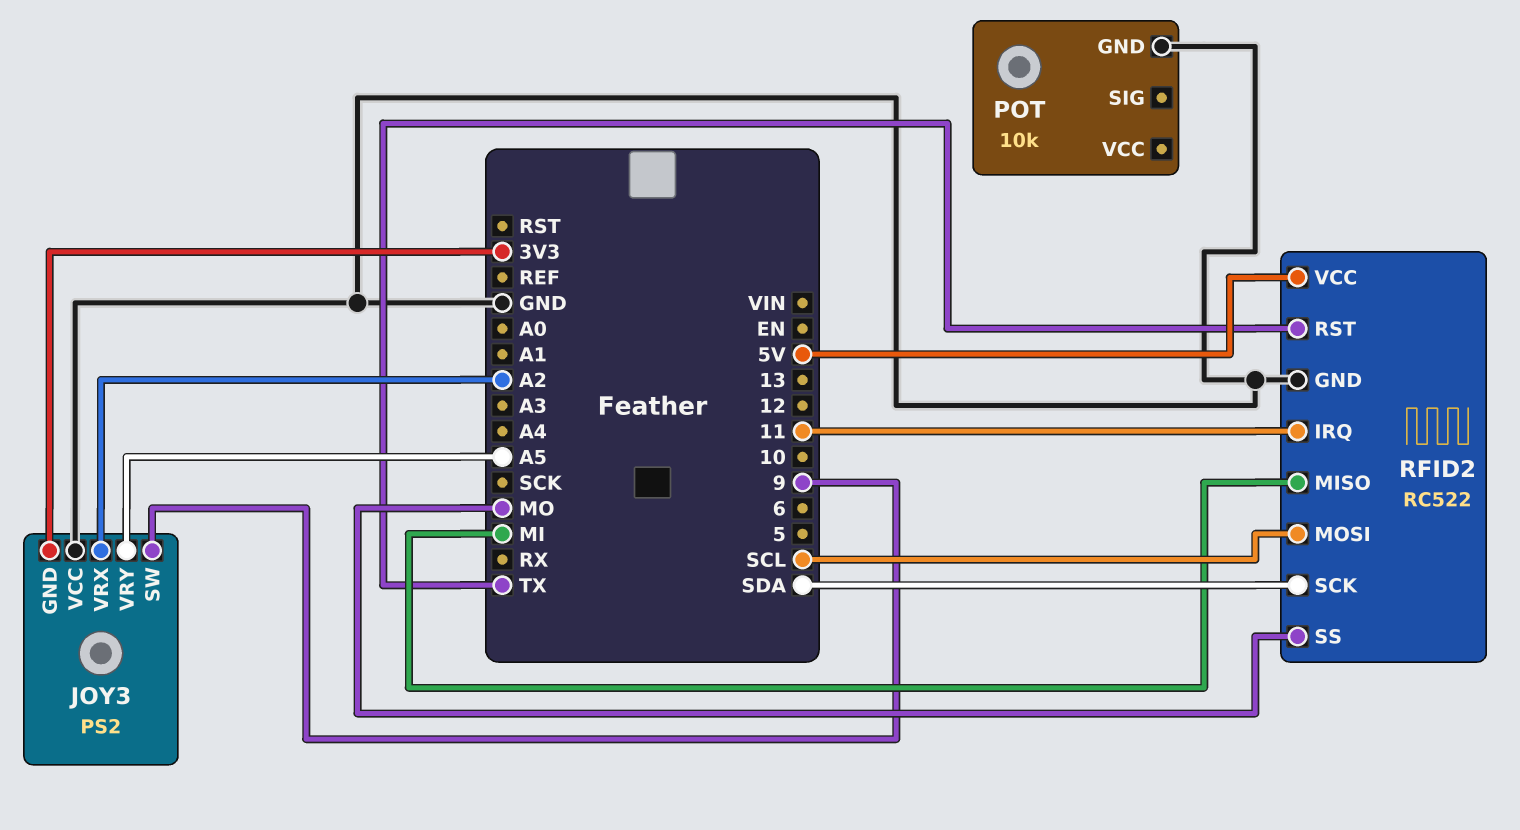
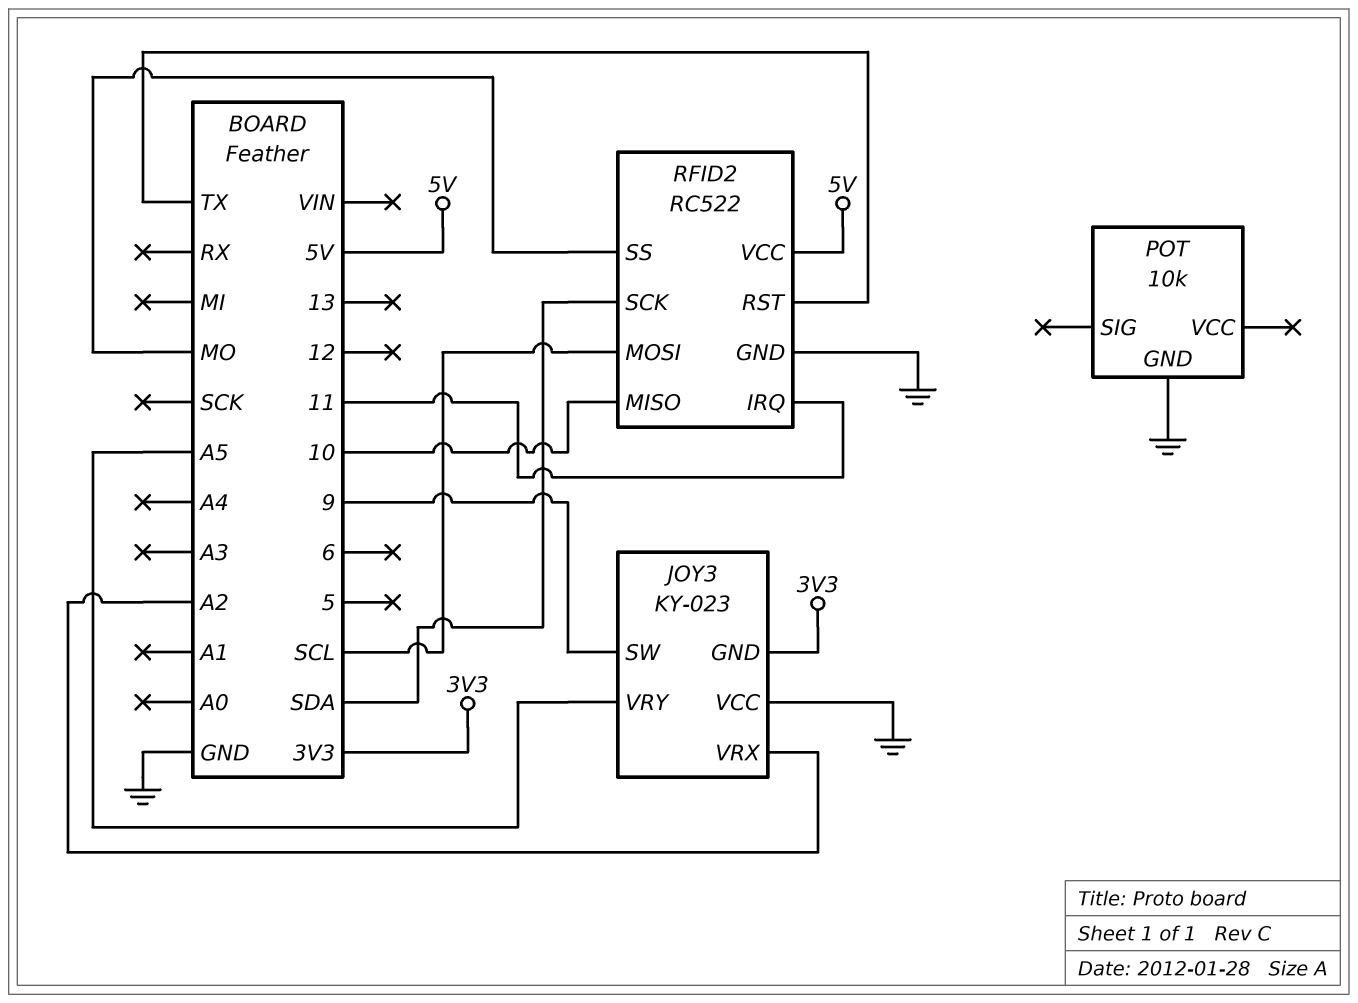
JOY3: PS2 -> KY-023
RFID2 pin MISO: MI -> 10

